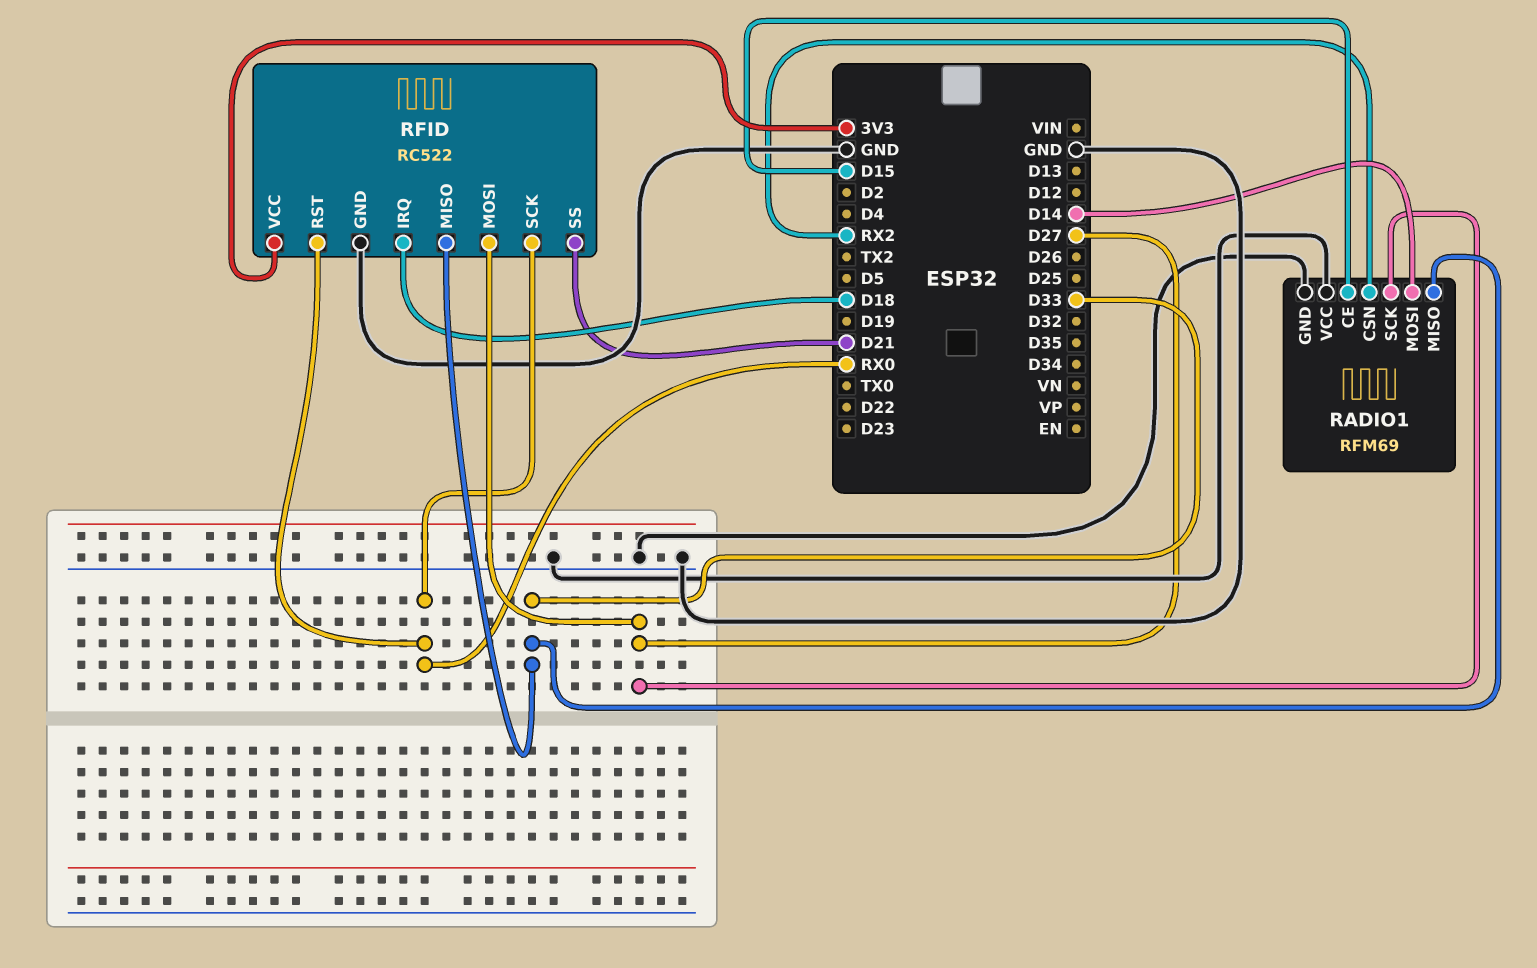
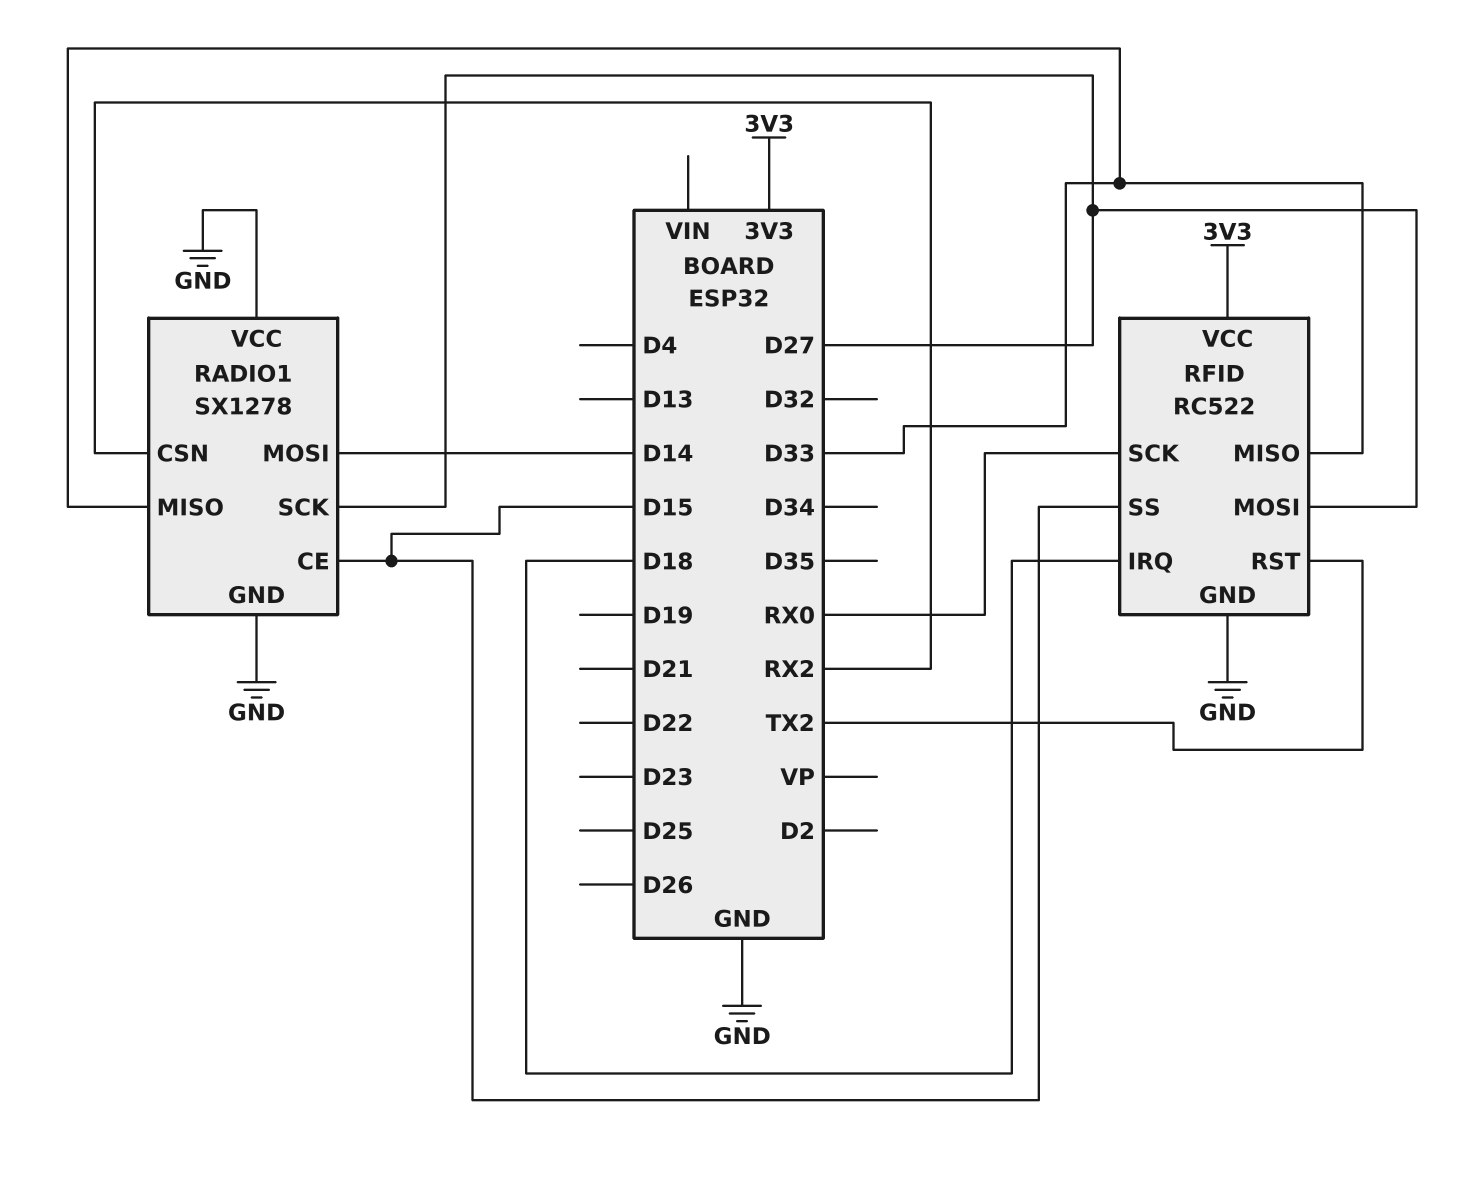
RADIO1: RFM69 -> SX1278
RFID pin RST: RX0 -> TX2
RFID pin SS: D21 -> D15

